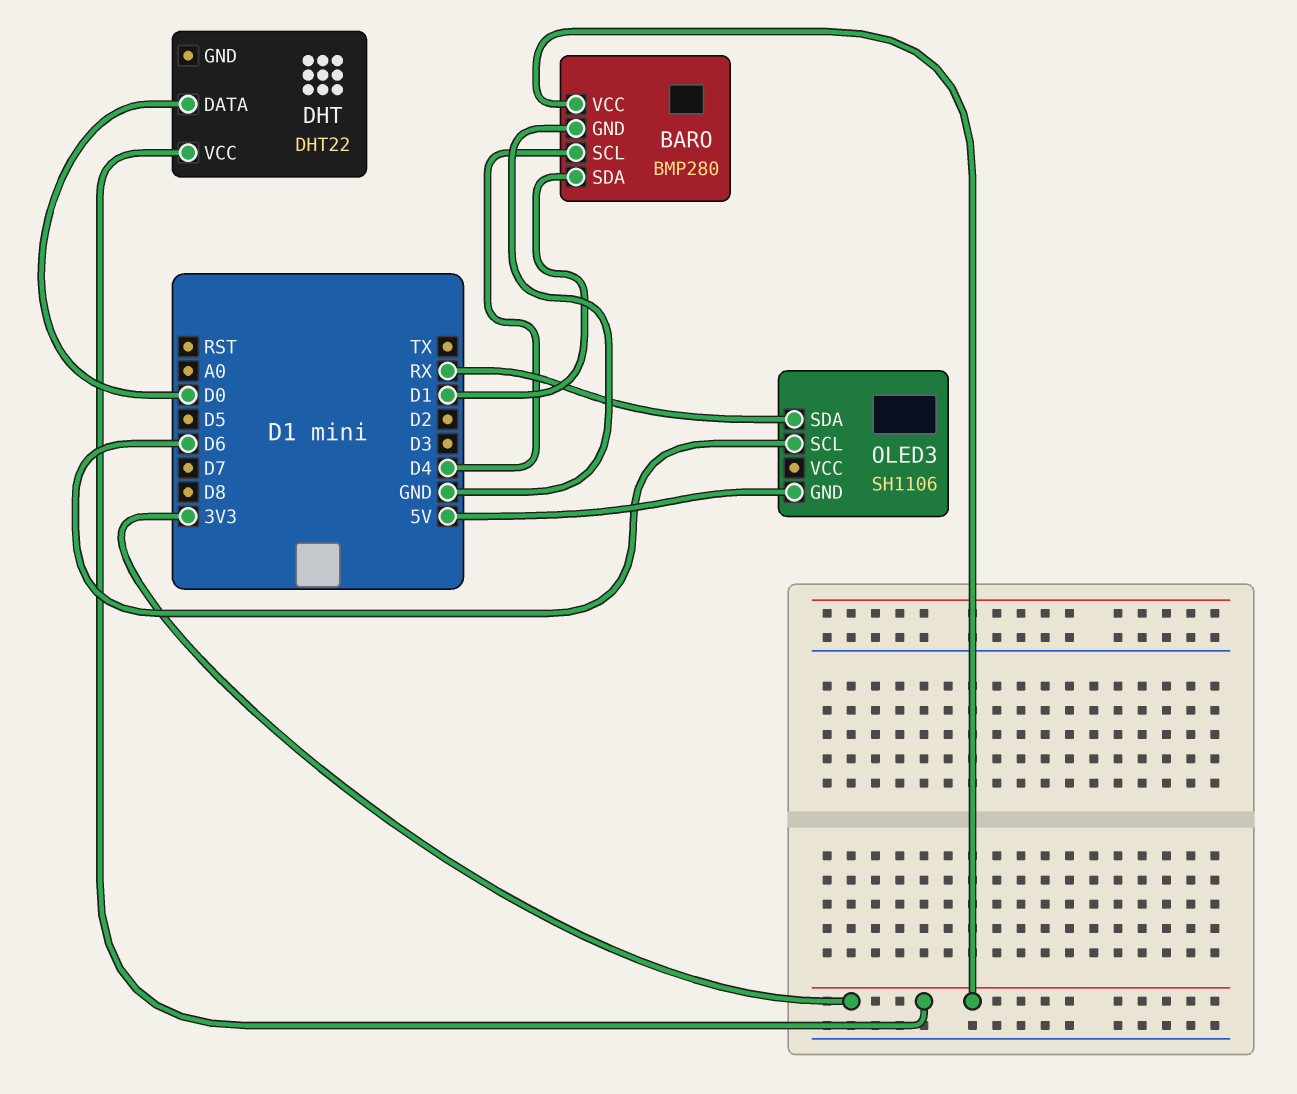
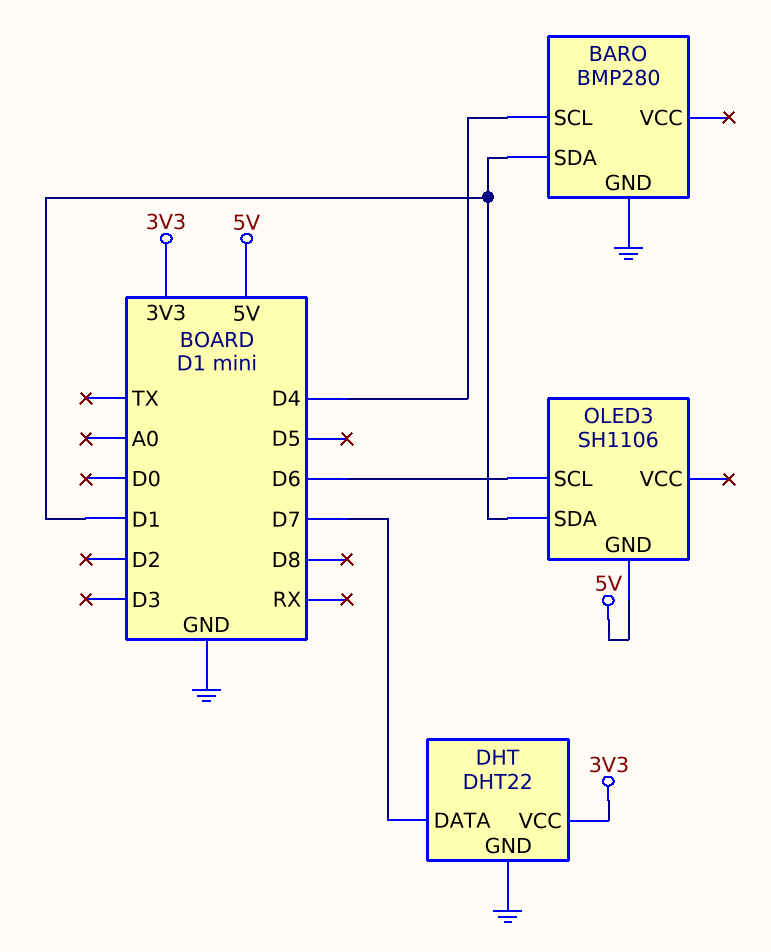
BARO pin VCC: 3V3 -> none
DHT pin DATA: D0 -> D7
DHT pin GND: none -> GND
OLED3 pin SDA: RX -> D1

